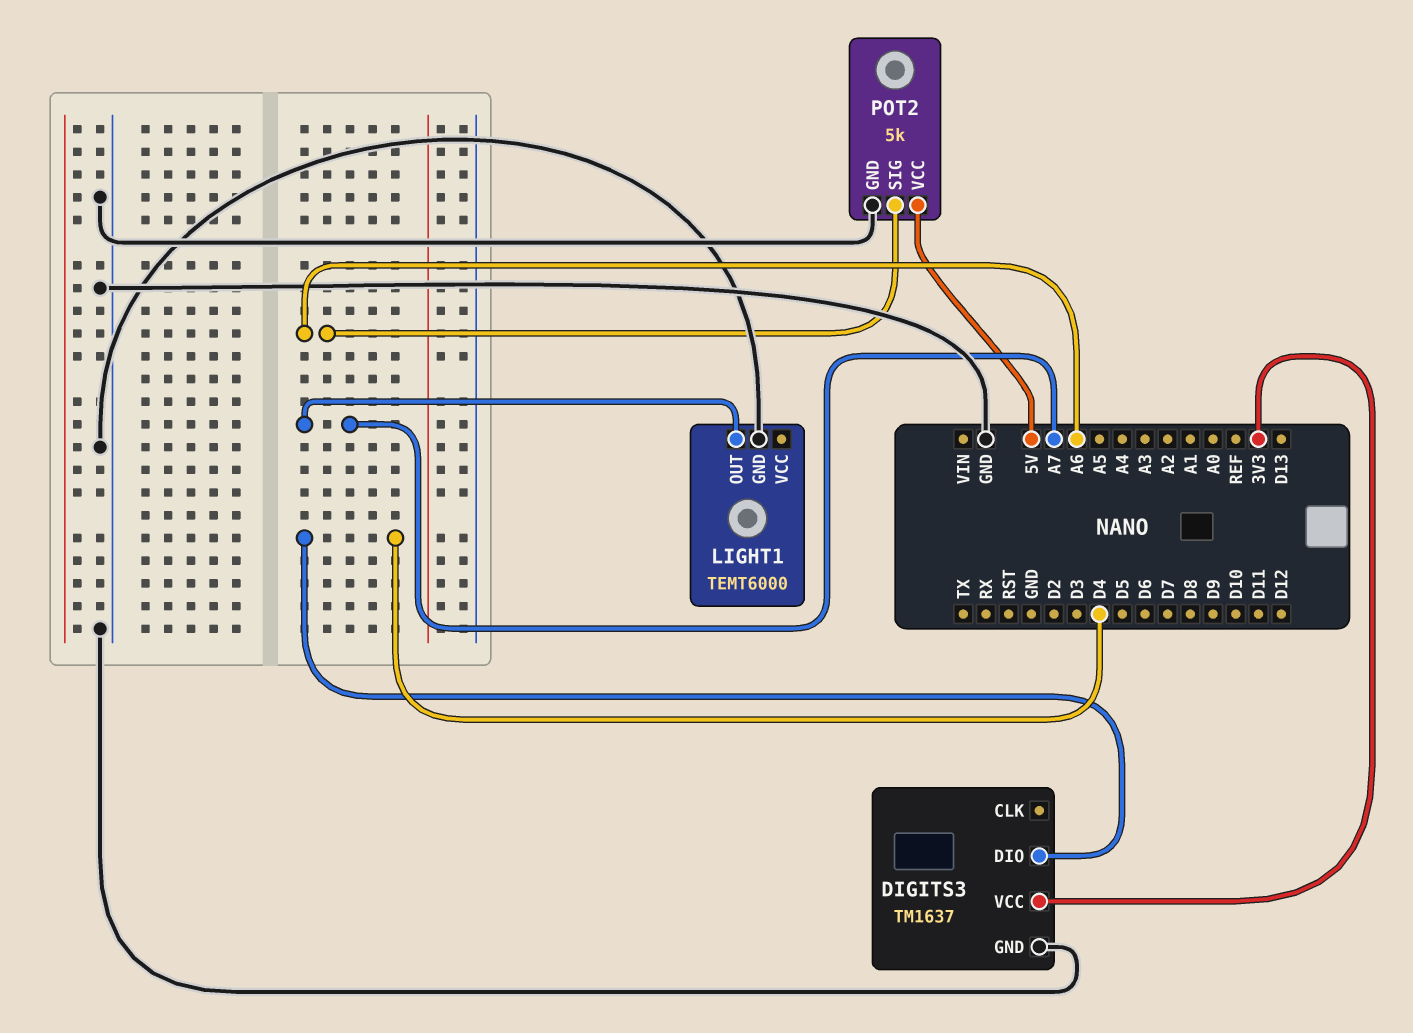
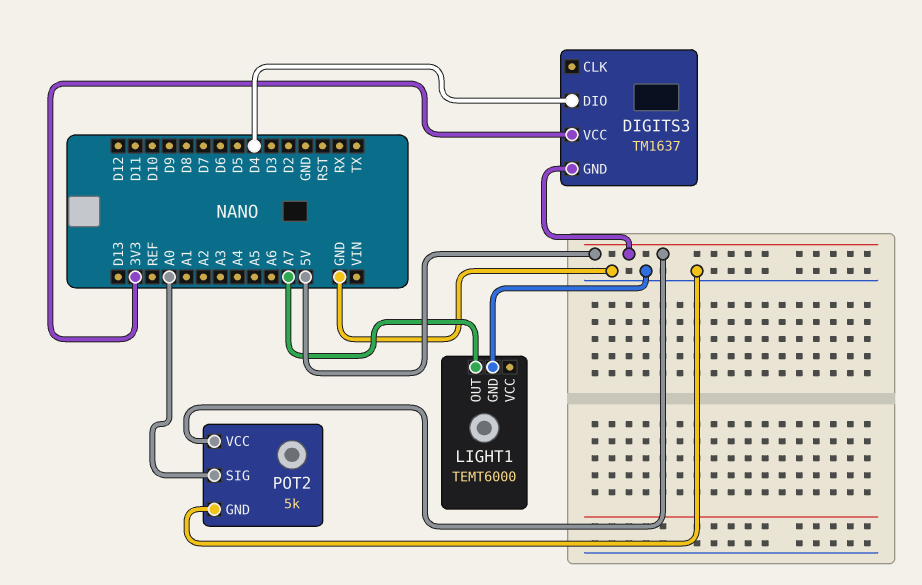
DIGITS3 pin GND: GND -> 5V
POT2 pin SIG: A6 -> A0

